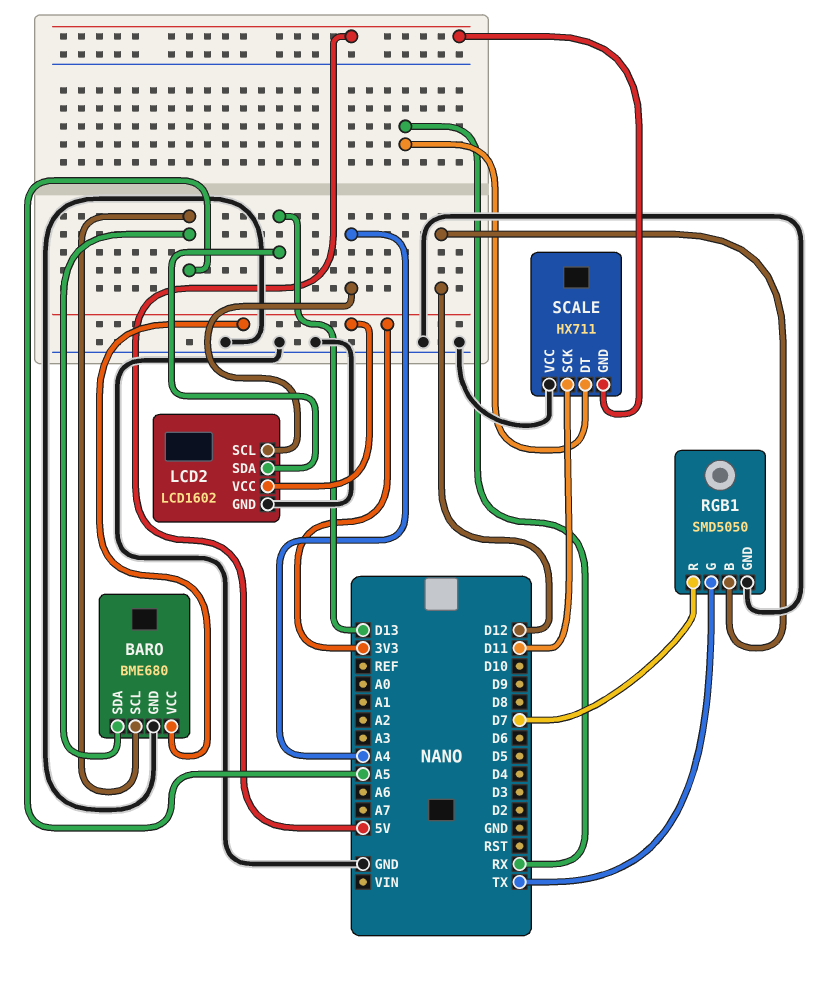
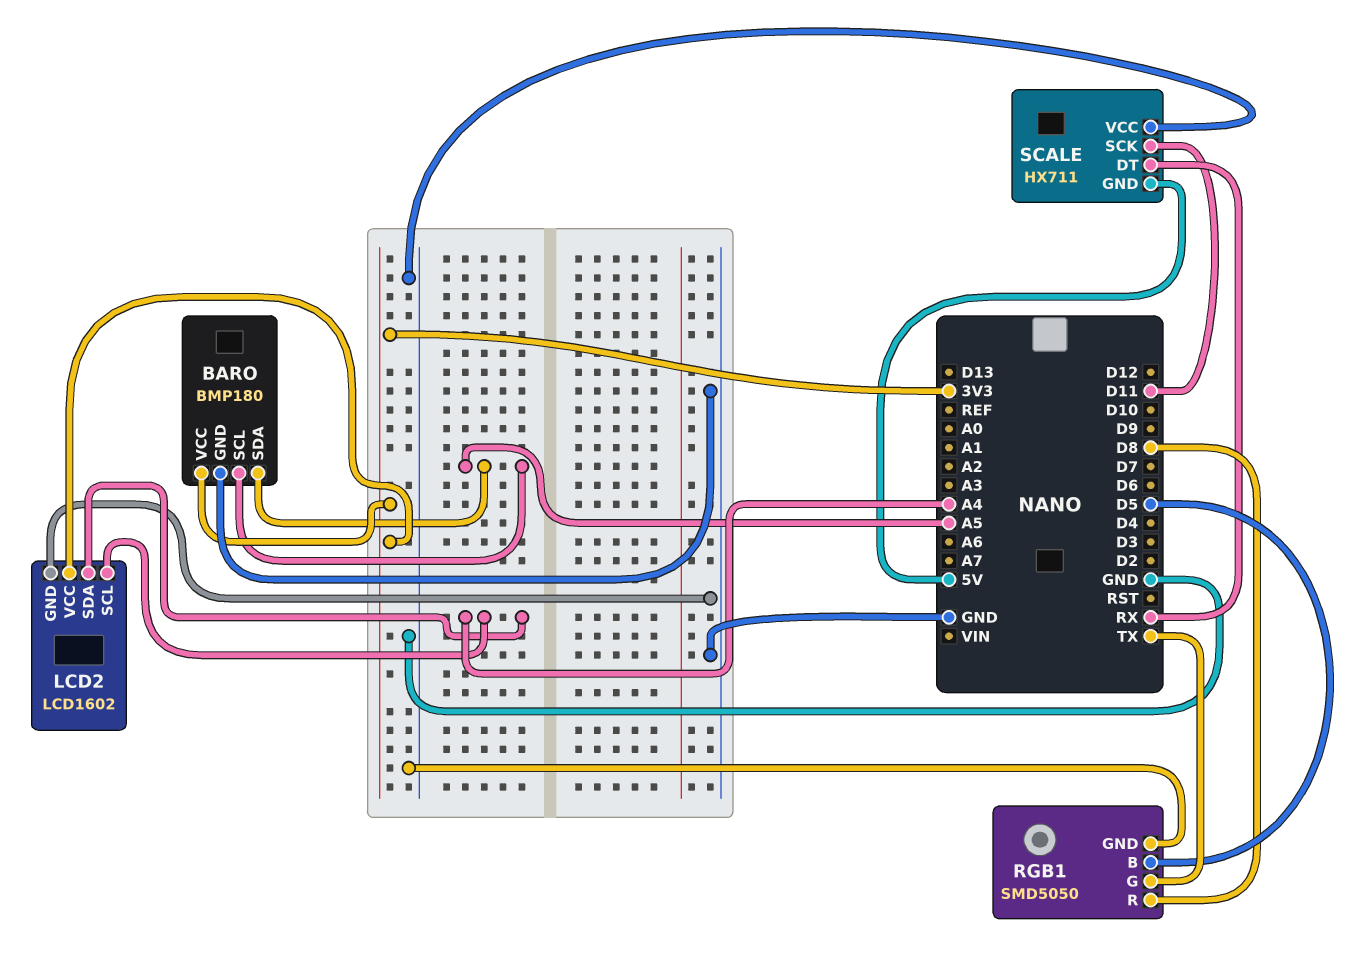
BARO: BME680 -> BMP180
LCD2 pin SDA: D13 -> A4
RGB1 pin B: D12 -> D5
RGB1 pin R: D7 -> D8

